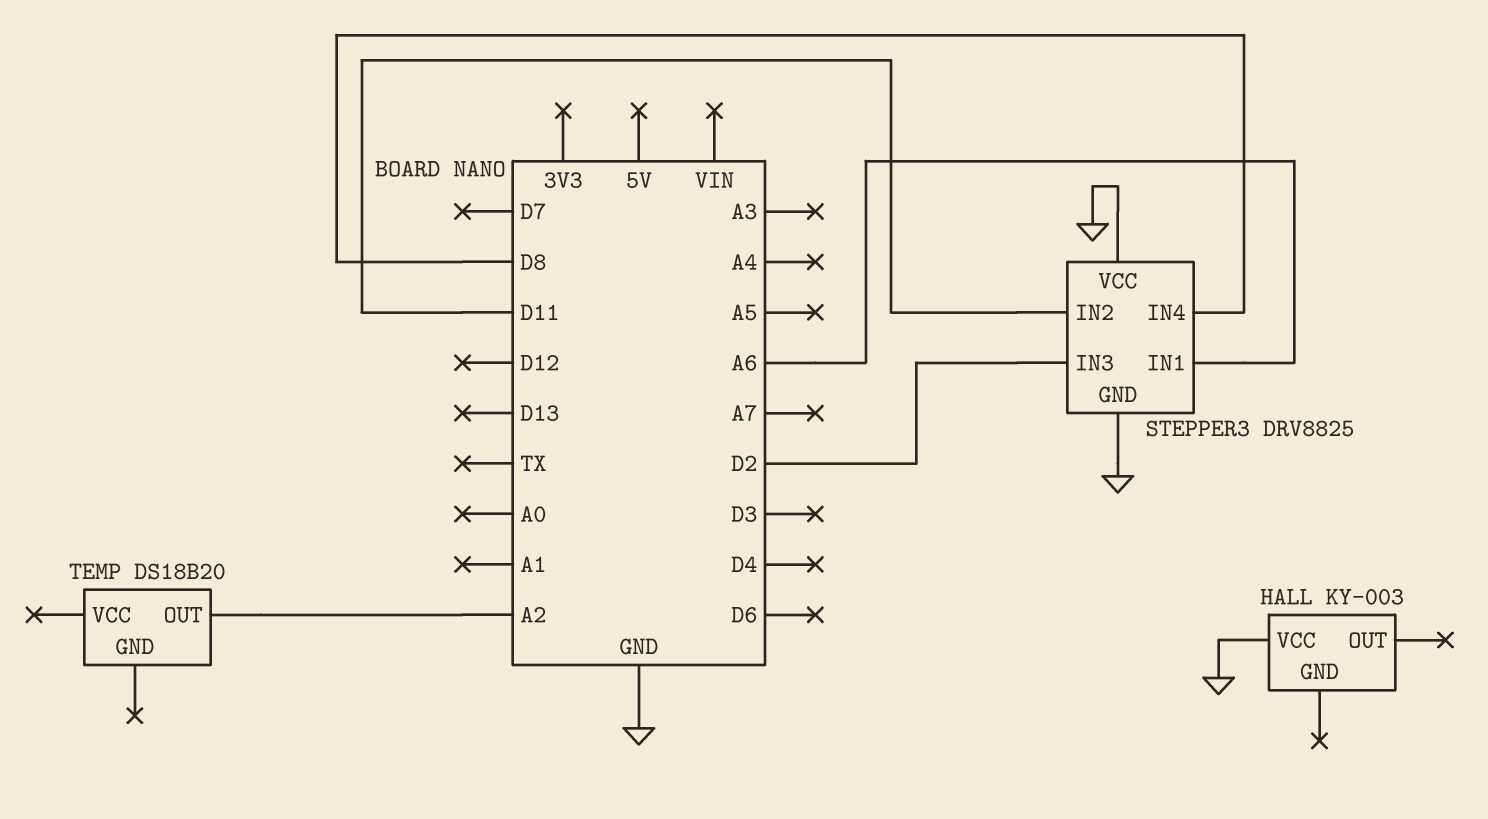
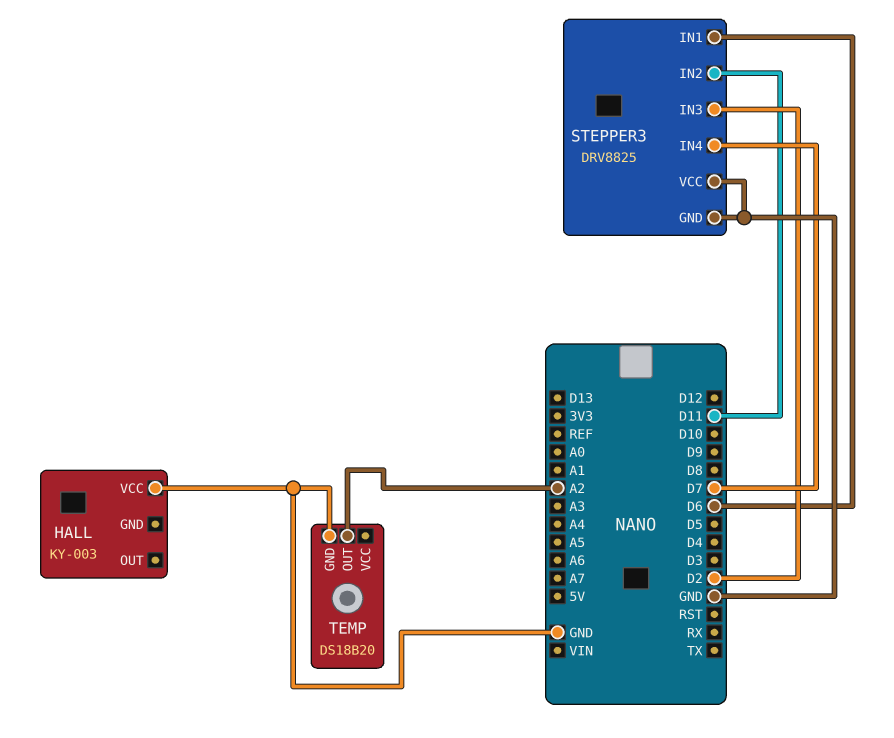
STEPPER3 pin IN1: A6 -> D6
STEPPER3 pin IN4: D8 -> D7
TEMP pin GND: none -> GND

